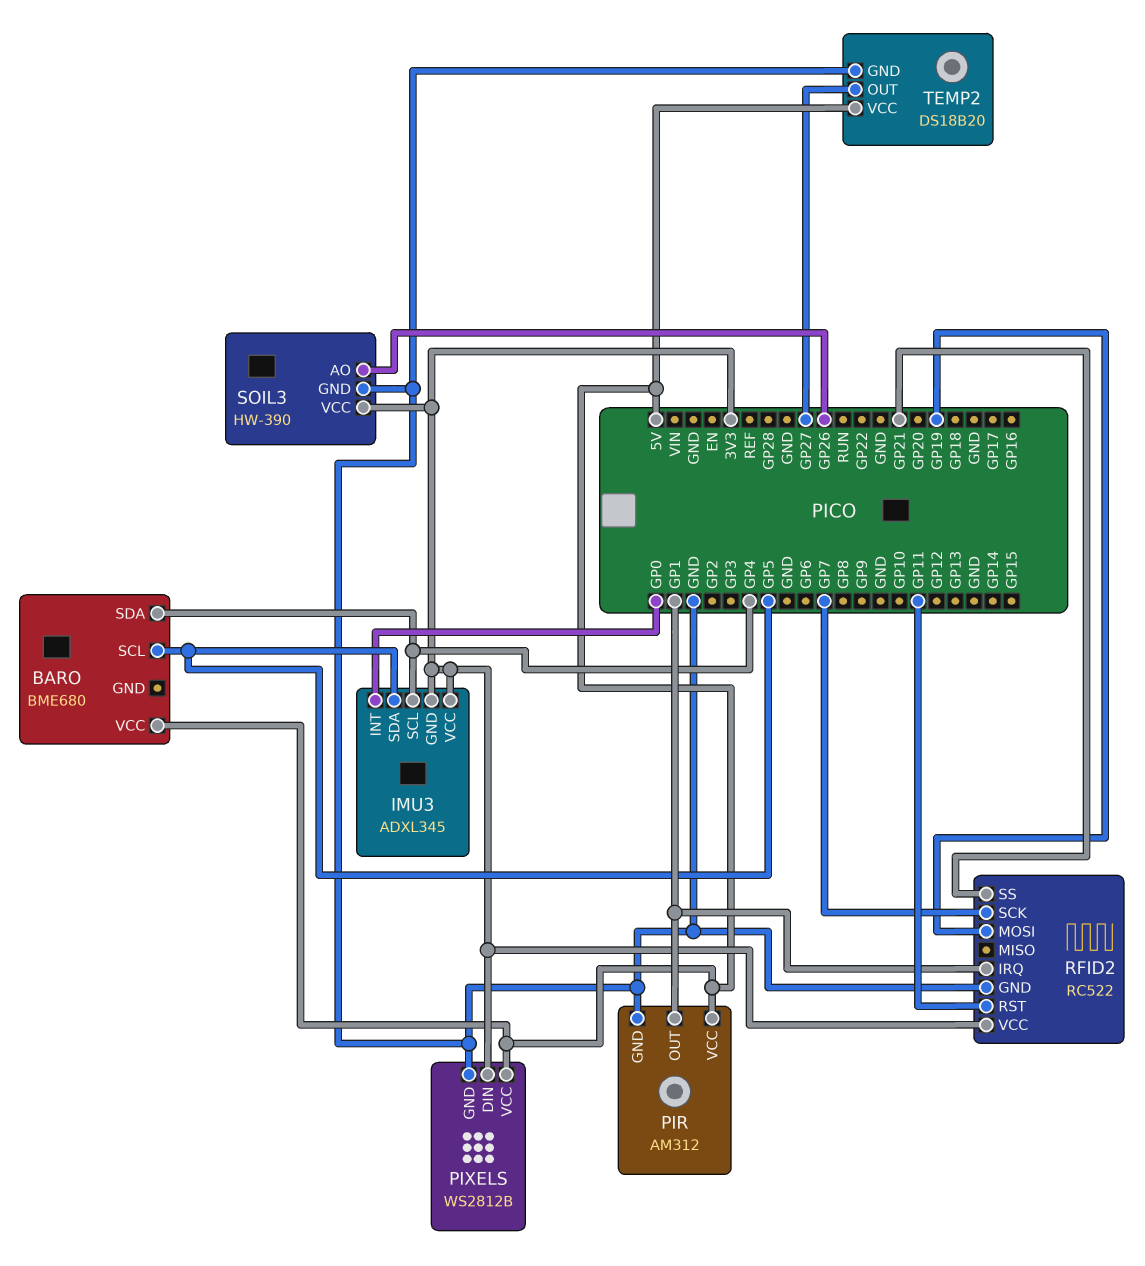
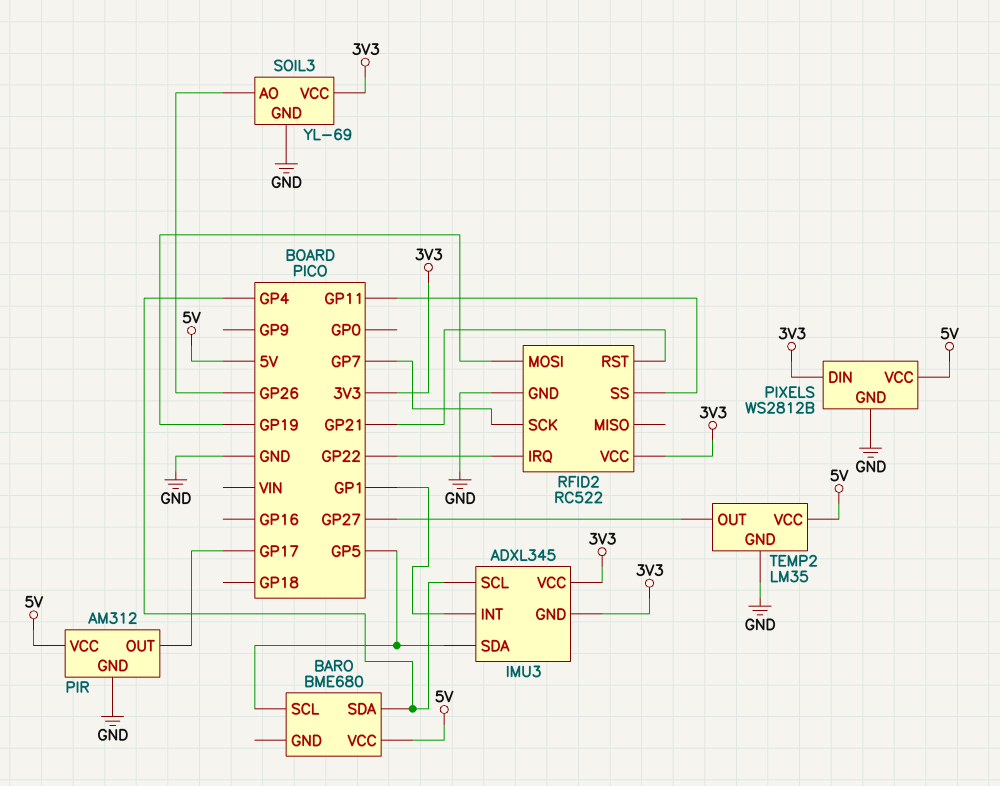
IMU3 pin INT: GP0 -> GP1
PIR pin OUT: GP1 -> GP17
RFID2 pin IRQ: GP1 -> GP22
RFID2 pin RST: GP11 -> GP21
RFID2 pin SS: GP21 -> GP11
SOIL3: HW-390 -> YL-69
TEMP2: DS18B20 -> LM35

